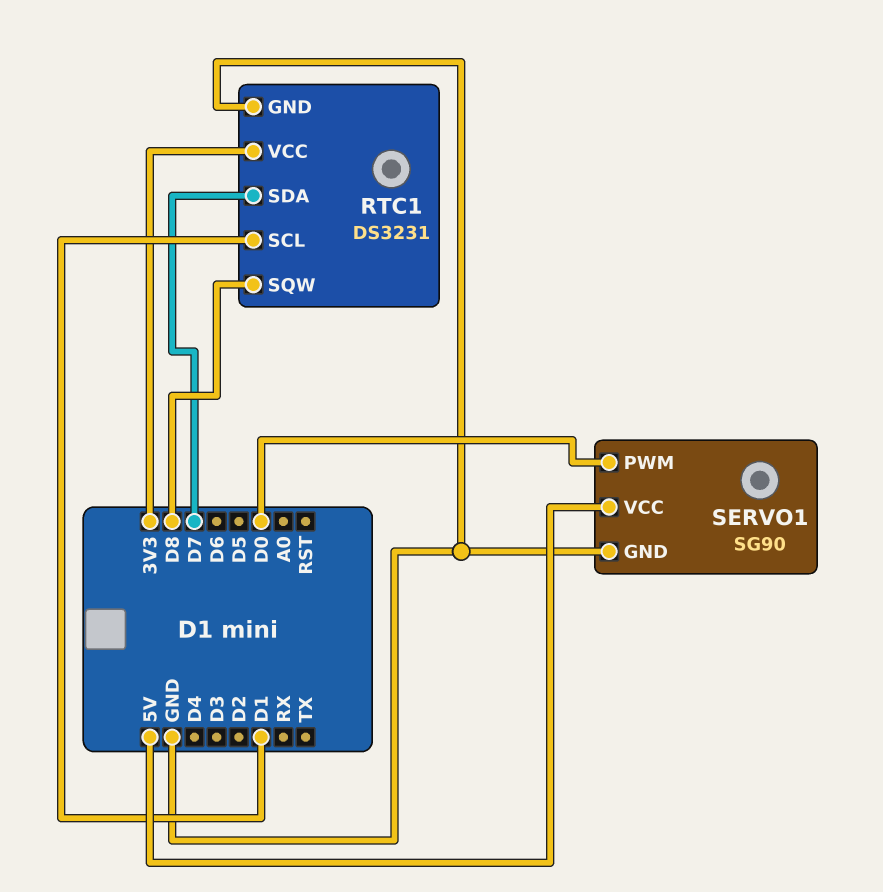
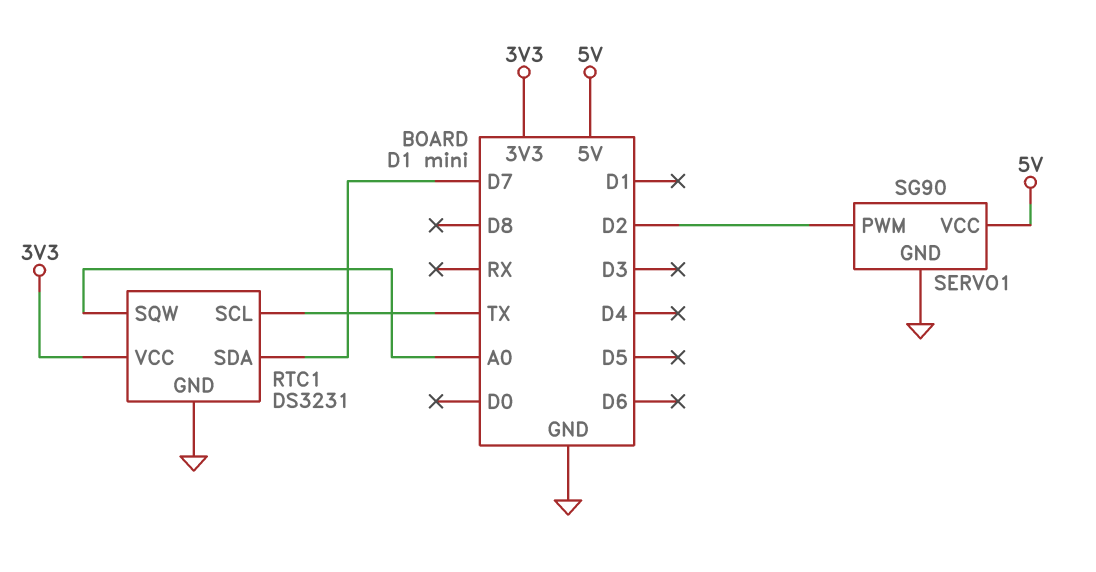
RTC1 pin SCL: D1 -> TX
RTC1 pin SQW: D8 -> A0
SERVO1 pin PWM: D0 -> D2

